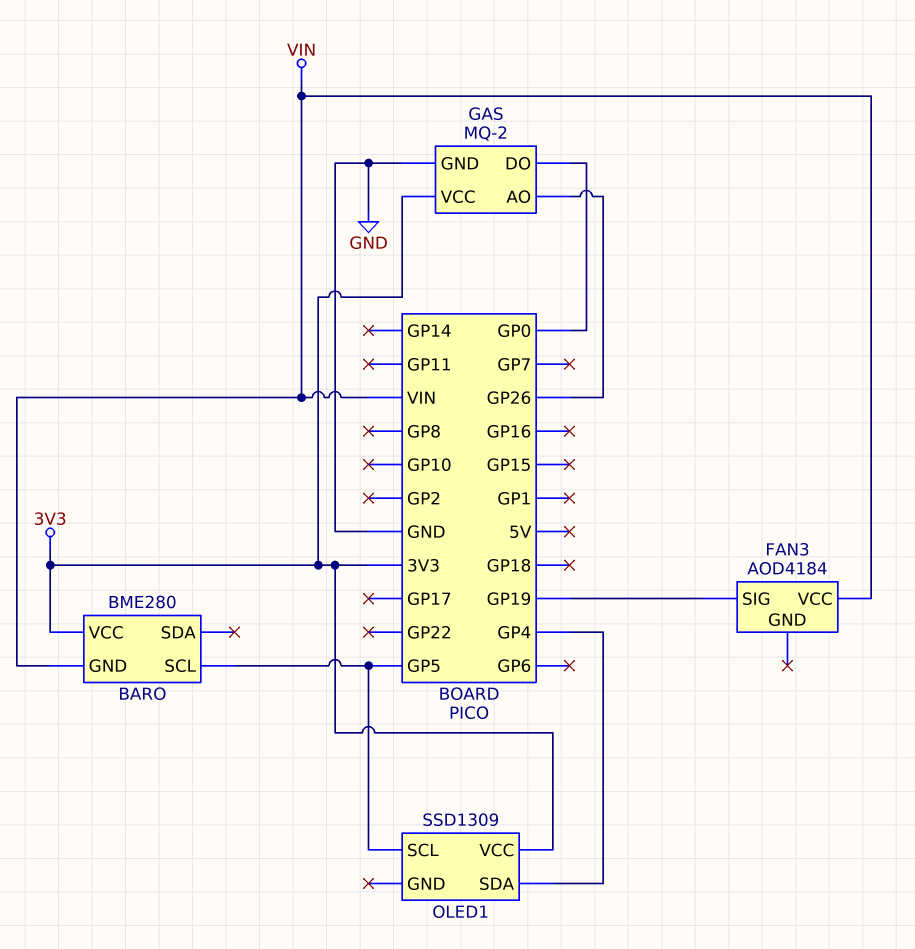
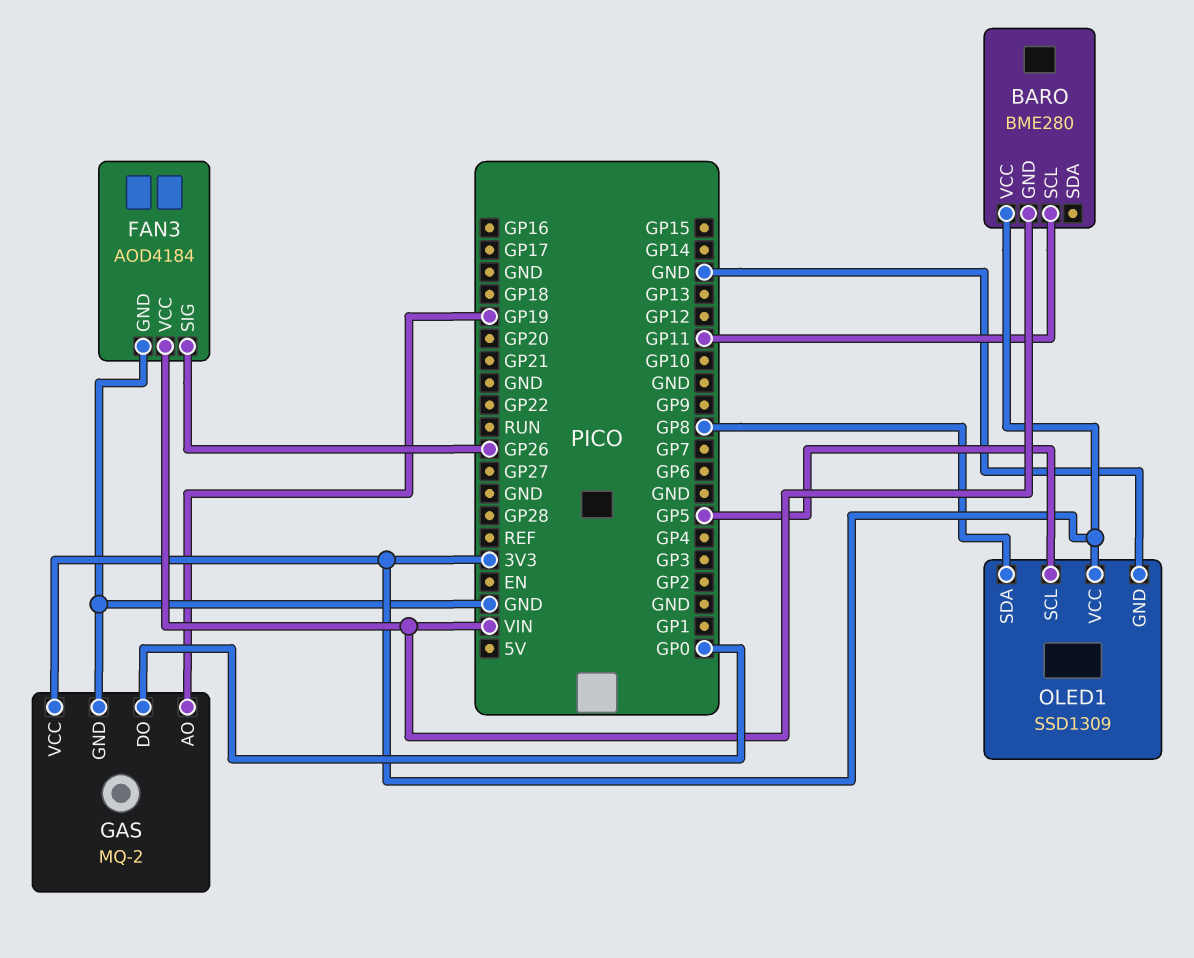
BARO pin SCL: GP5 -> GP11
FAN3 pin GND: none -> GND
FAN3 pin SIG: GP19 -> GP26
GAS pin AO: GP26 -> GP19
OLED1 pin GND: none -> GND
OLED1 pin SDA: GP4 -> GP8

